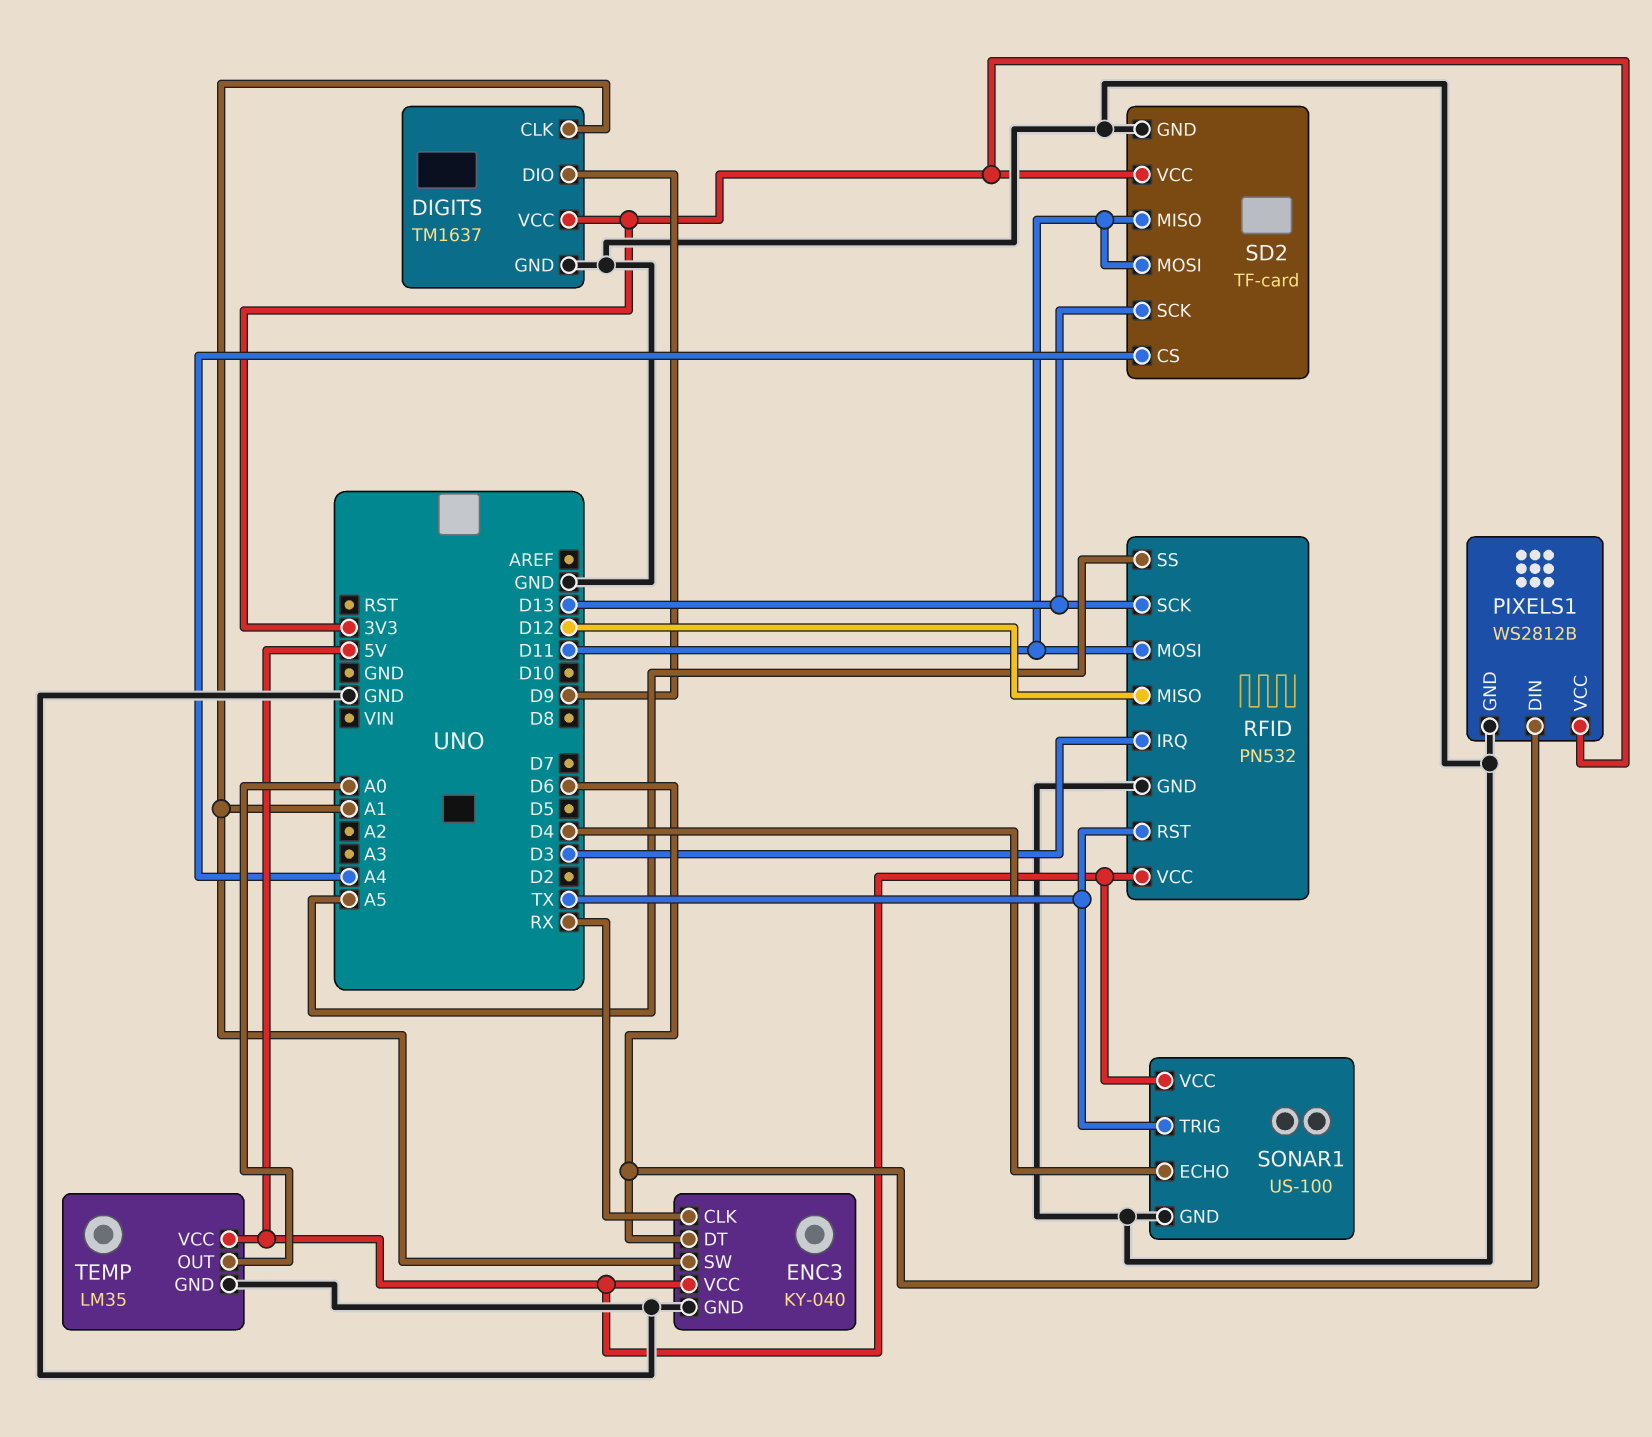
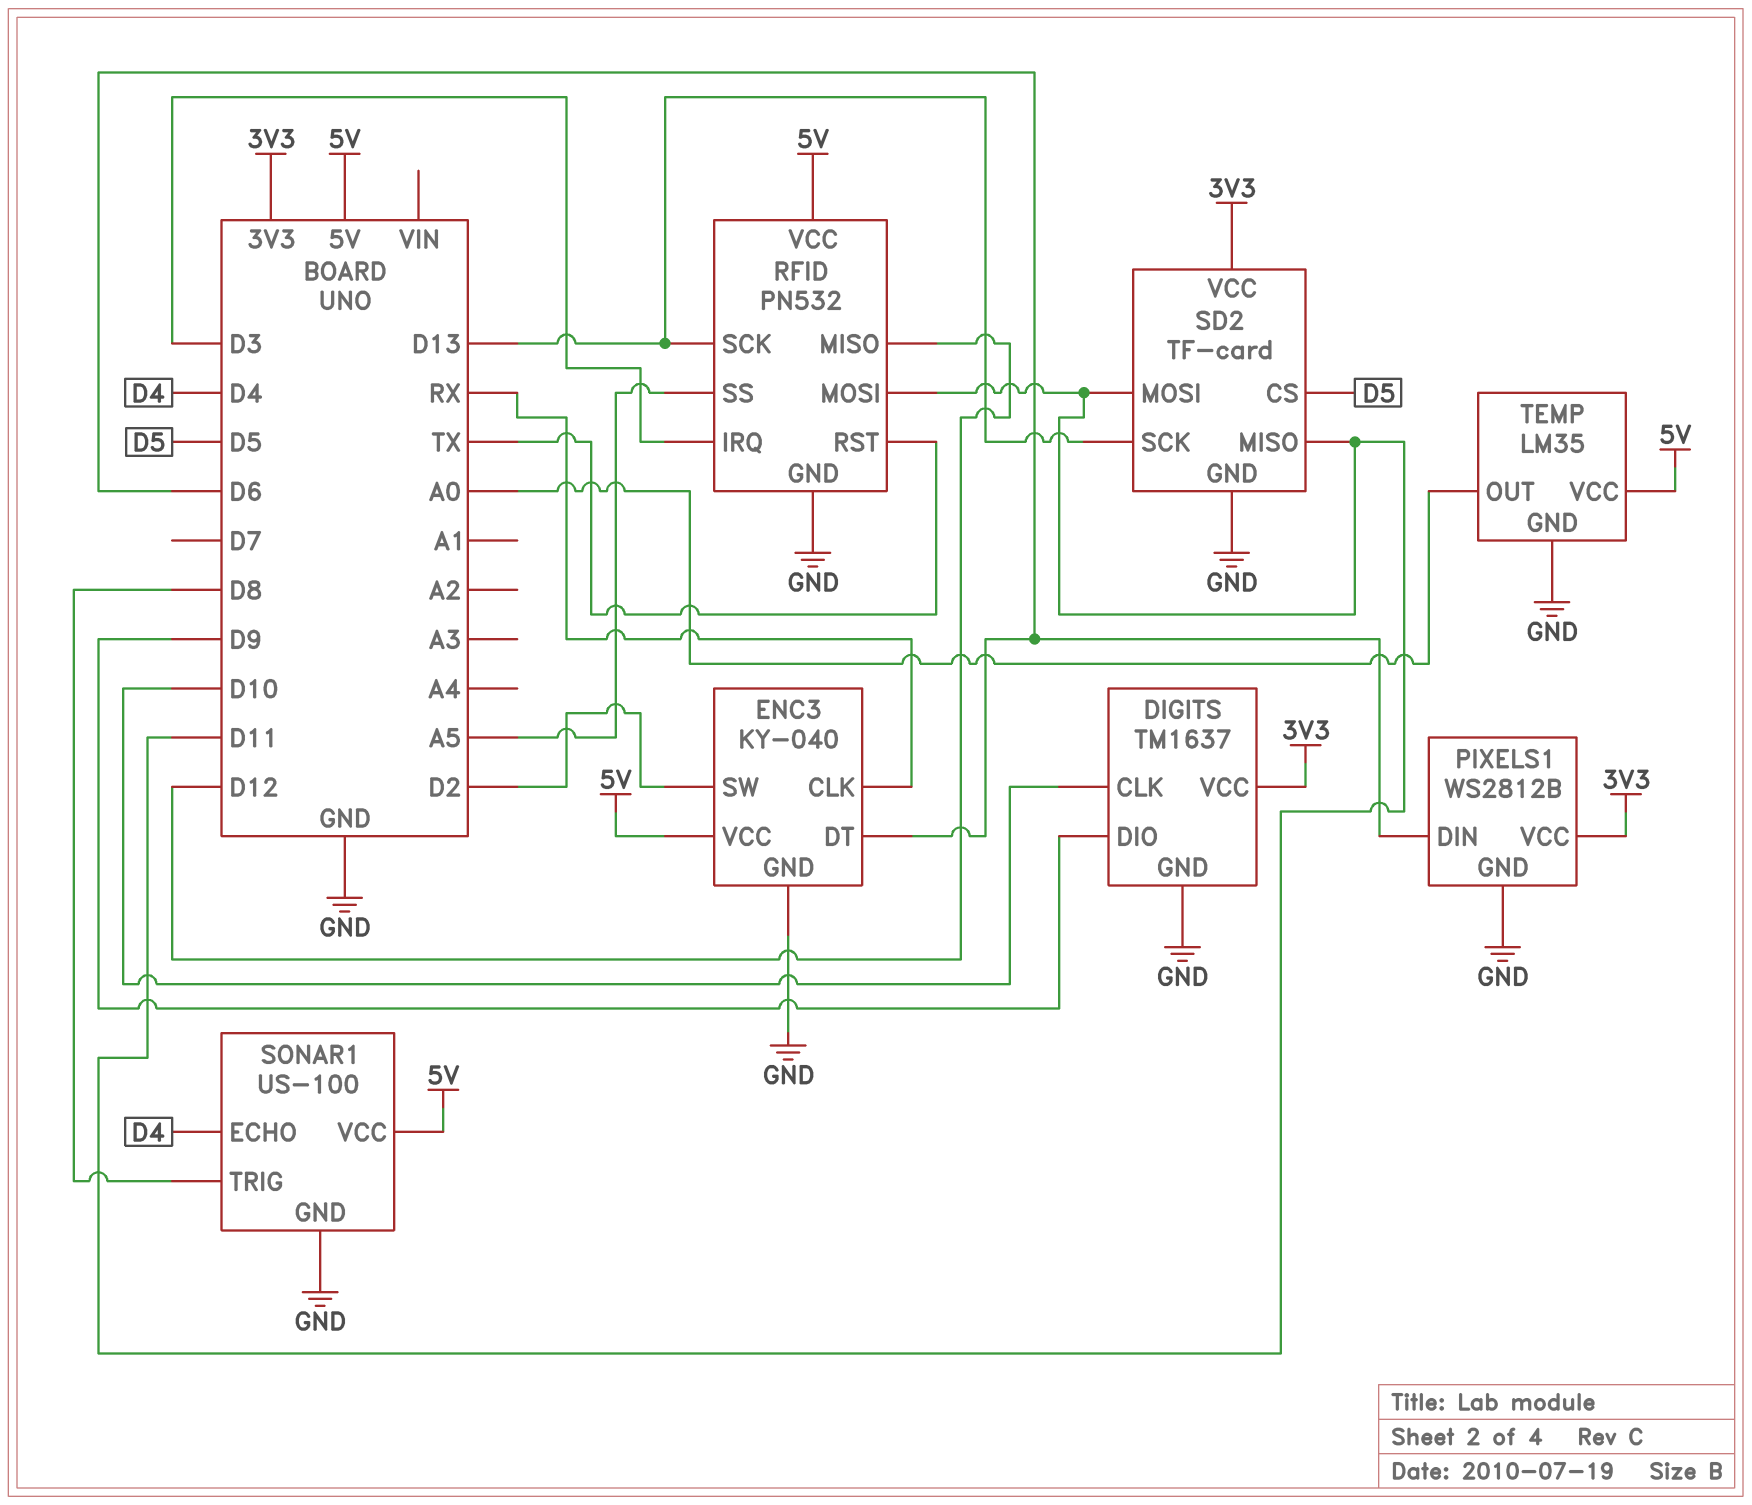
DIGITS pin CLK: A1 -> D10
ENC3 pin SW: A1 -> D2
SD2 pin CS: A4 -> D5
SONAR1 pin TRIG: TX -> D8

